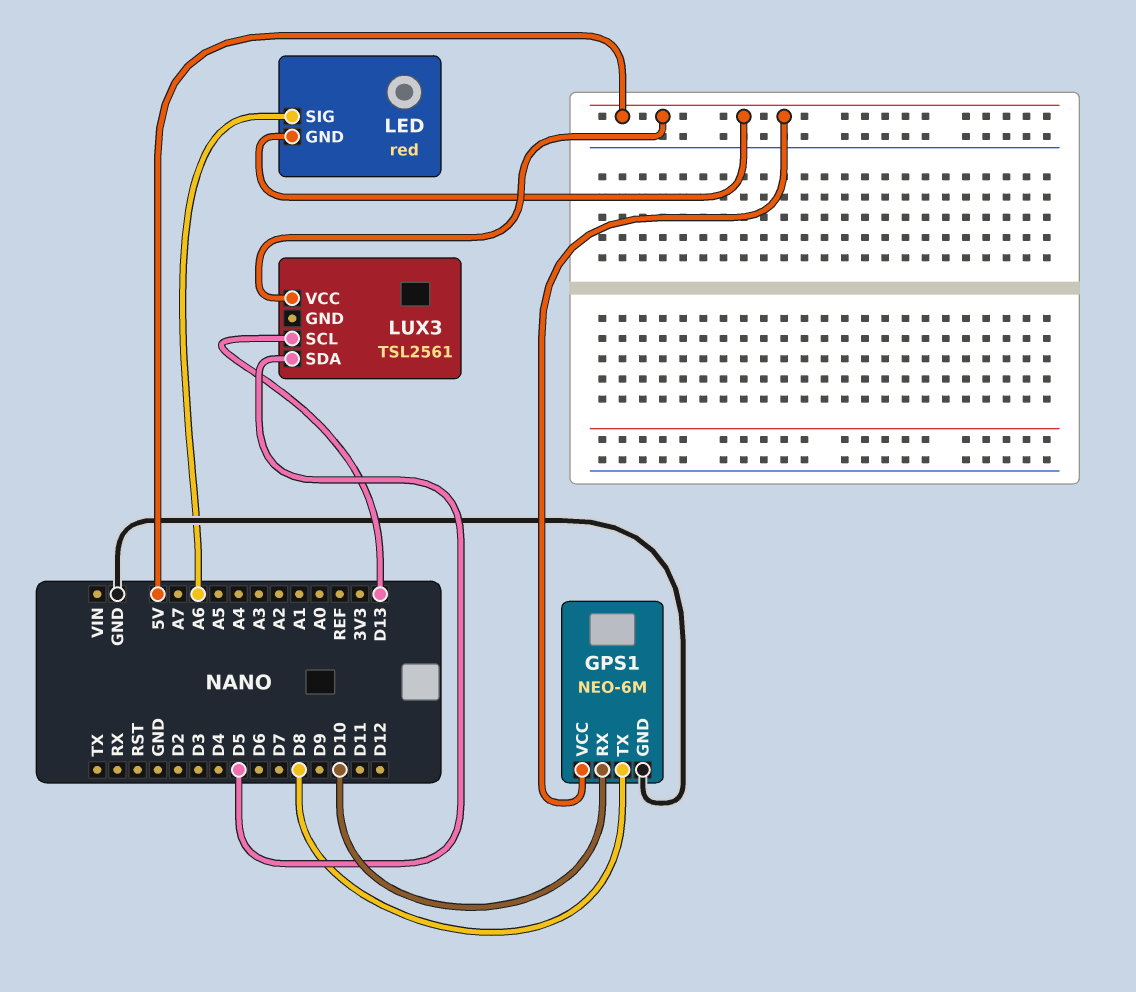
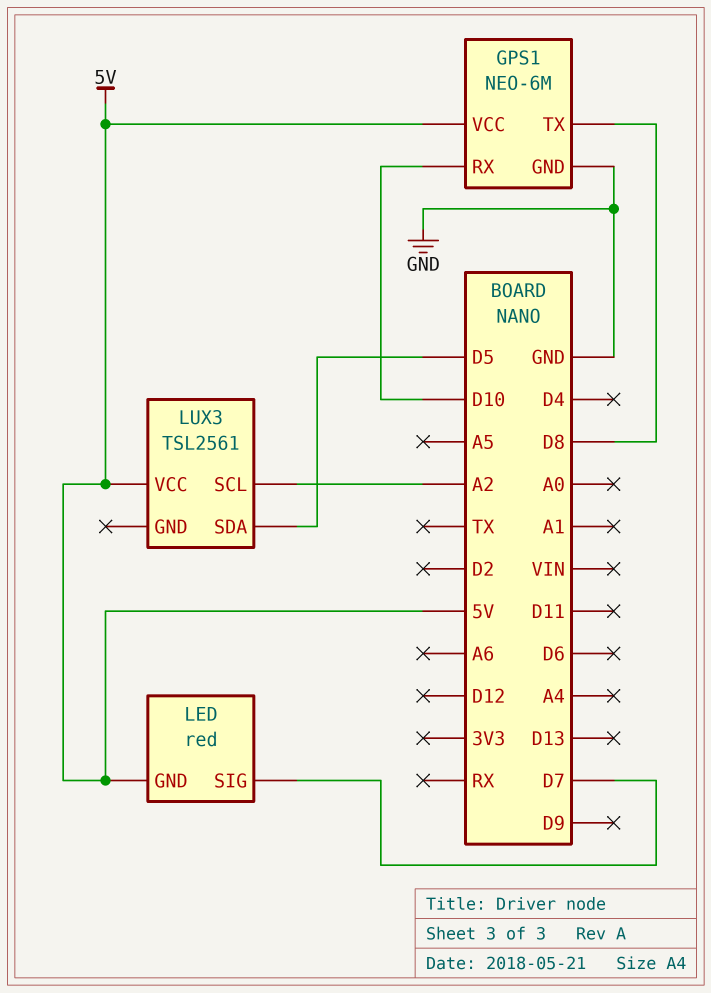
LED pin SIG: A6 -> D7
LUX3 pin SCL: D13 -> A2

